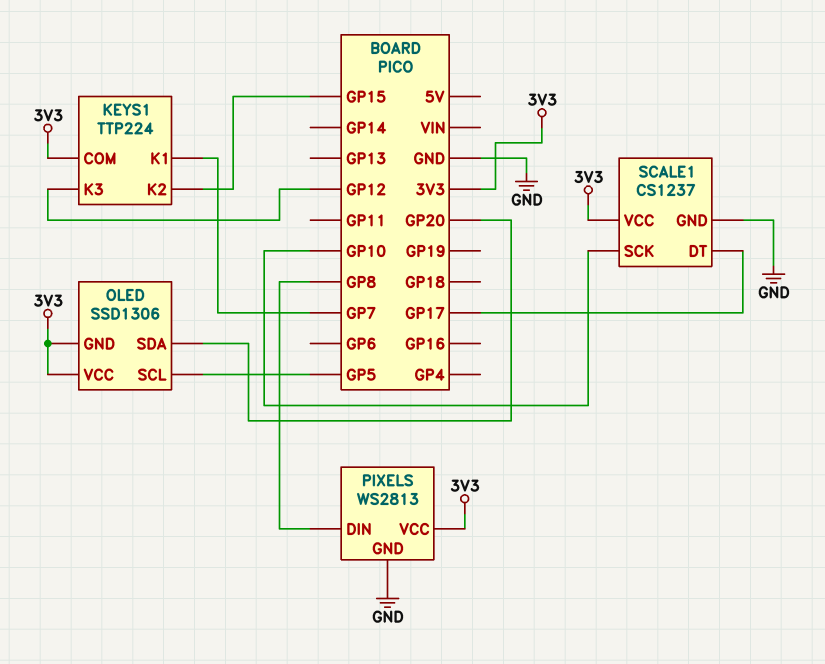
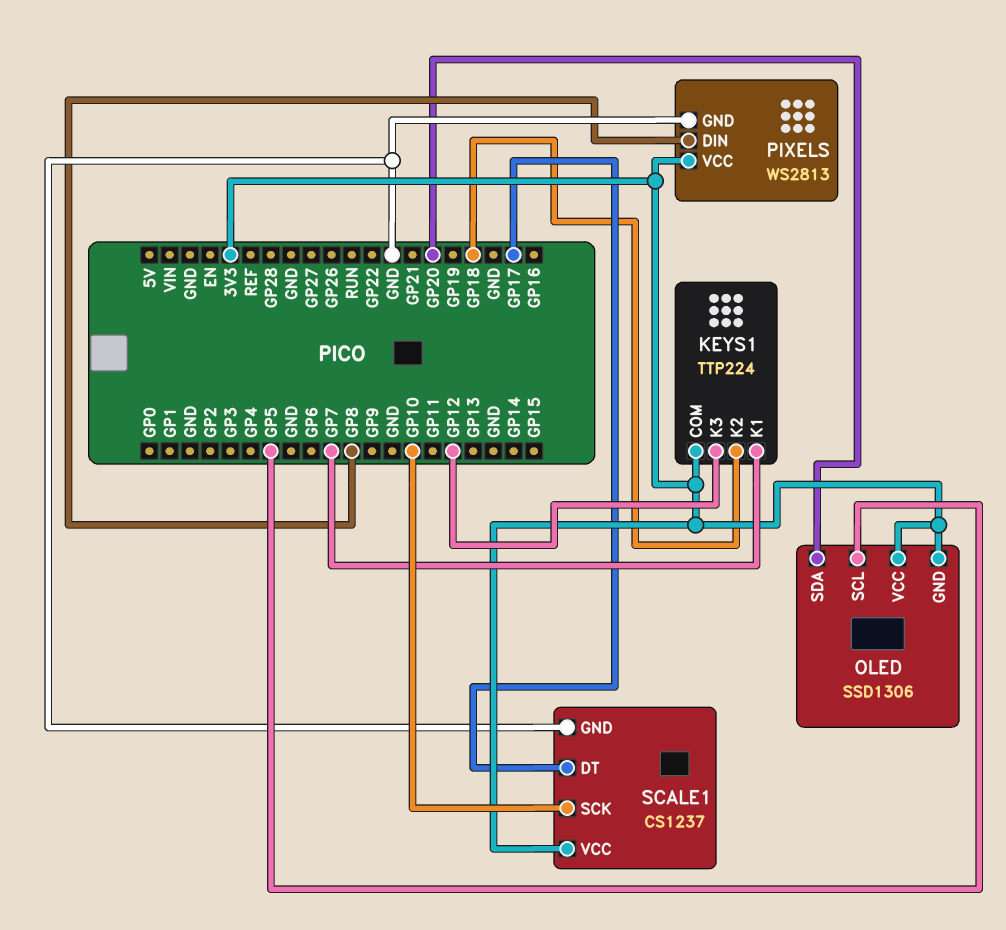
KEYS1 pin K2: GP15 -> GP18

